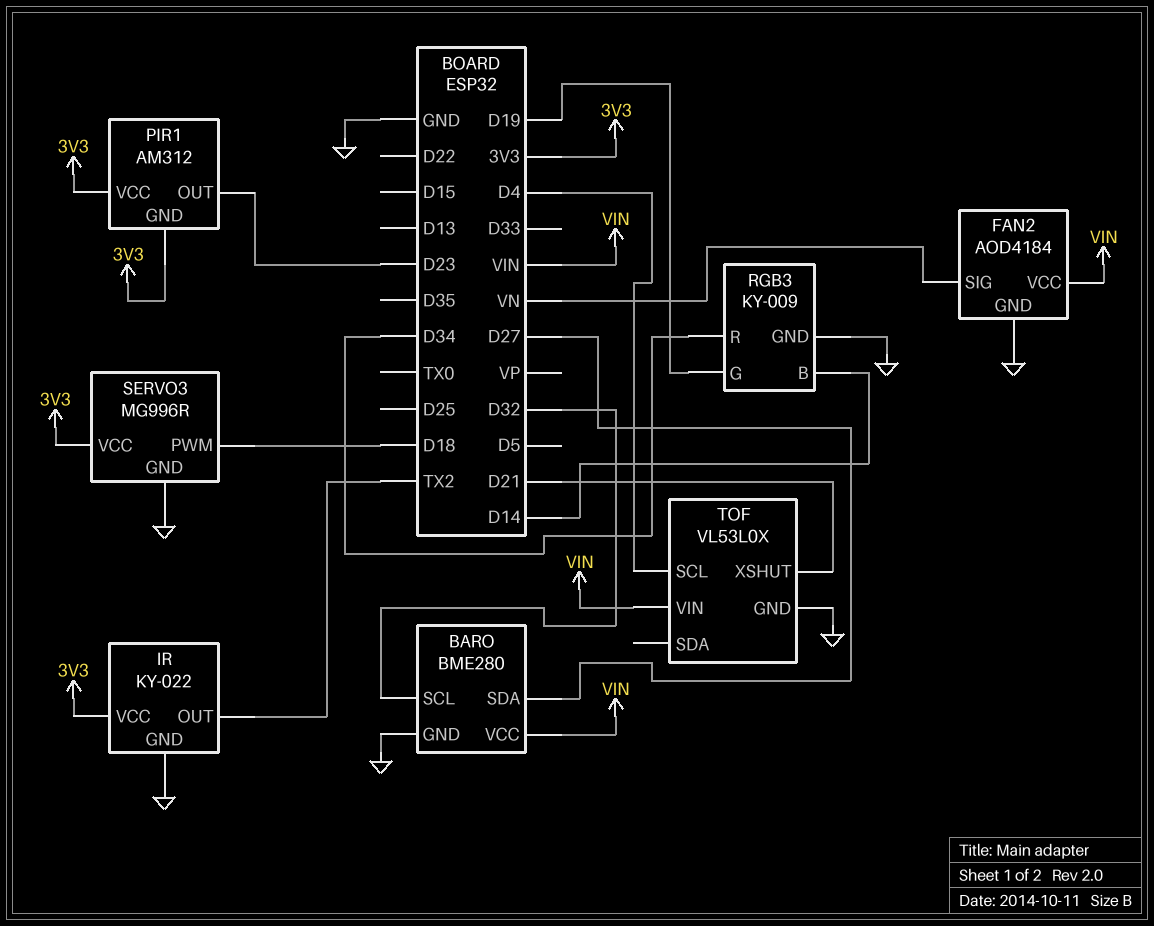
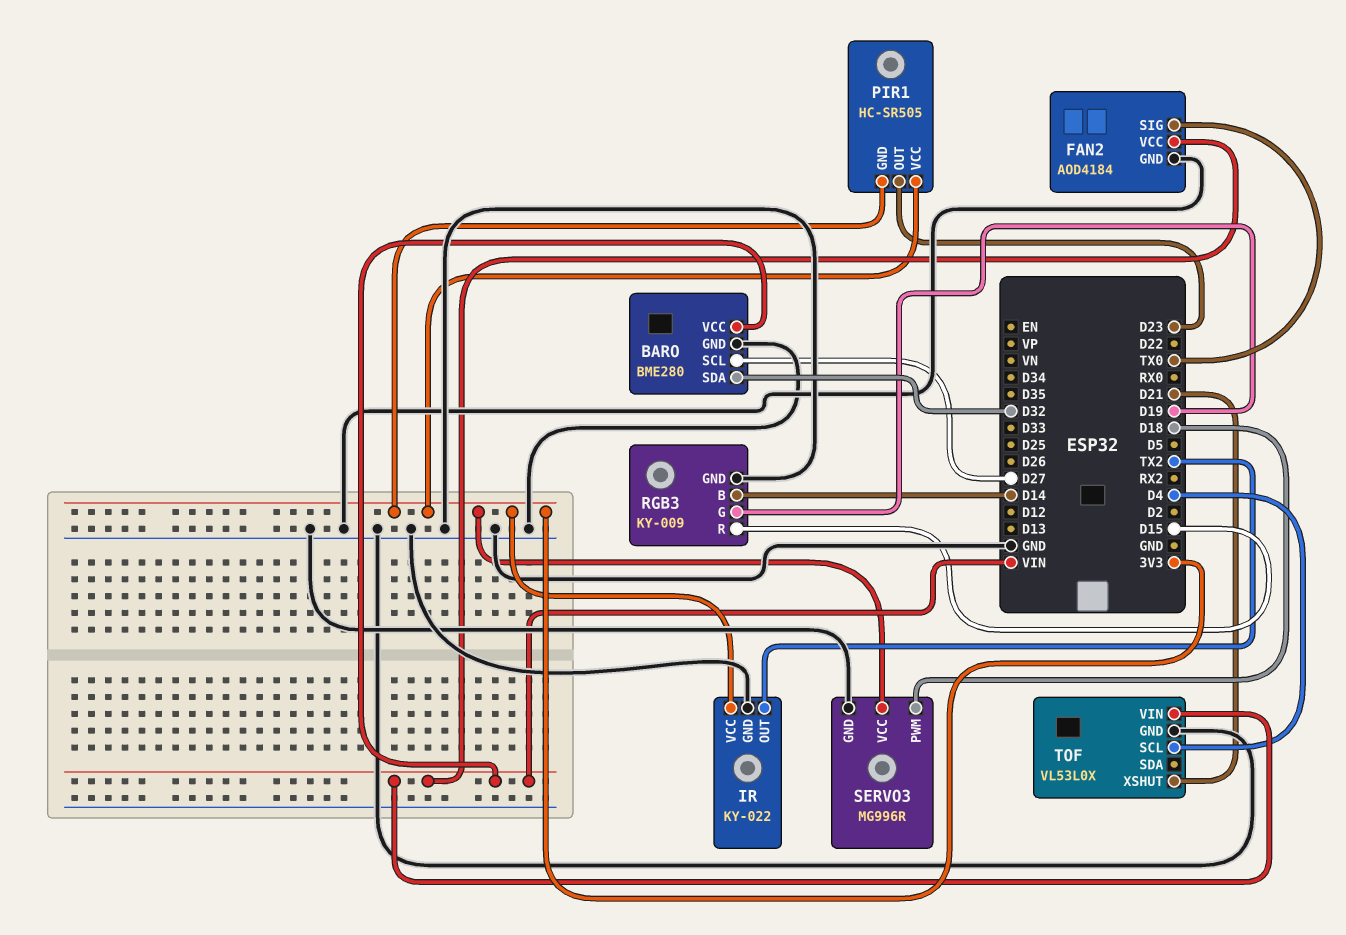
BARO pin SCL: D32 -> D27
BARO pin SDA: D27 -> D32
FAN2 pin SIG: VN -> TX0
PIR1: AM312 -> HC-SR505
RGB3 pin R: D34 -> D15

